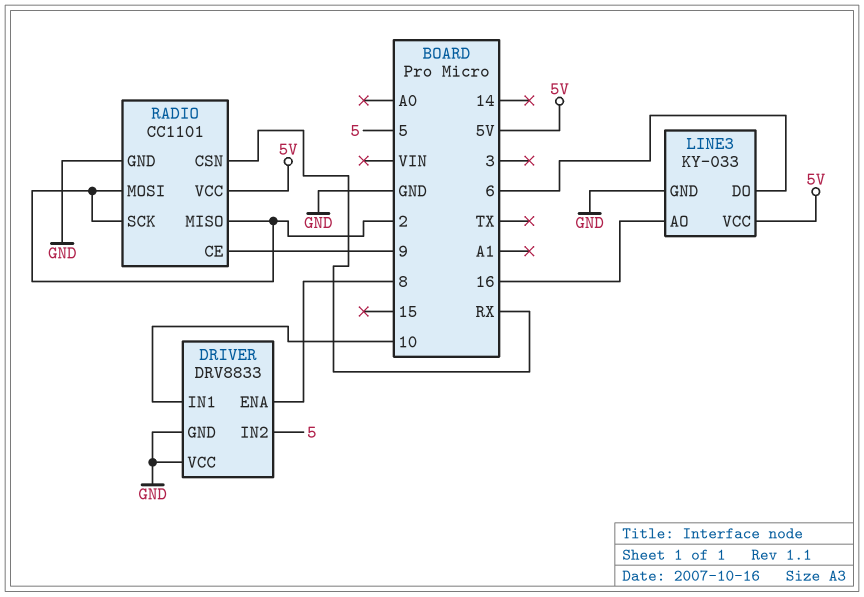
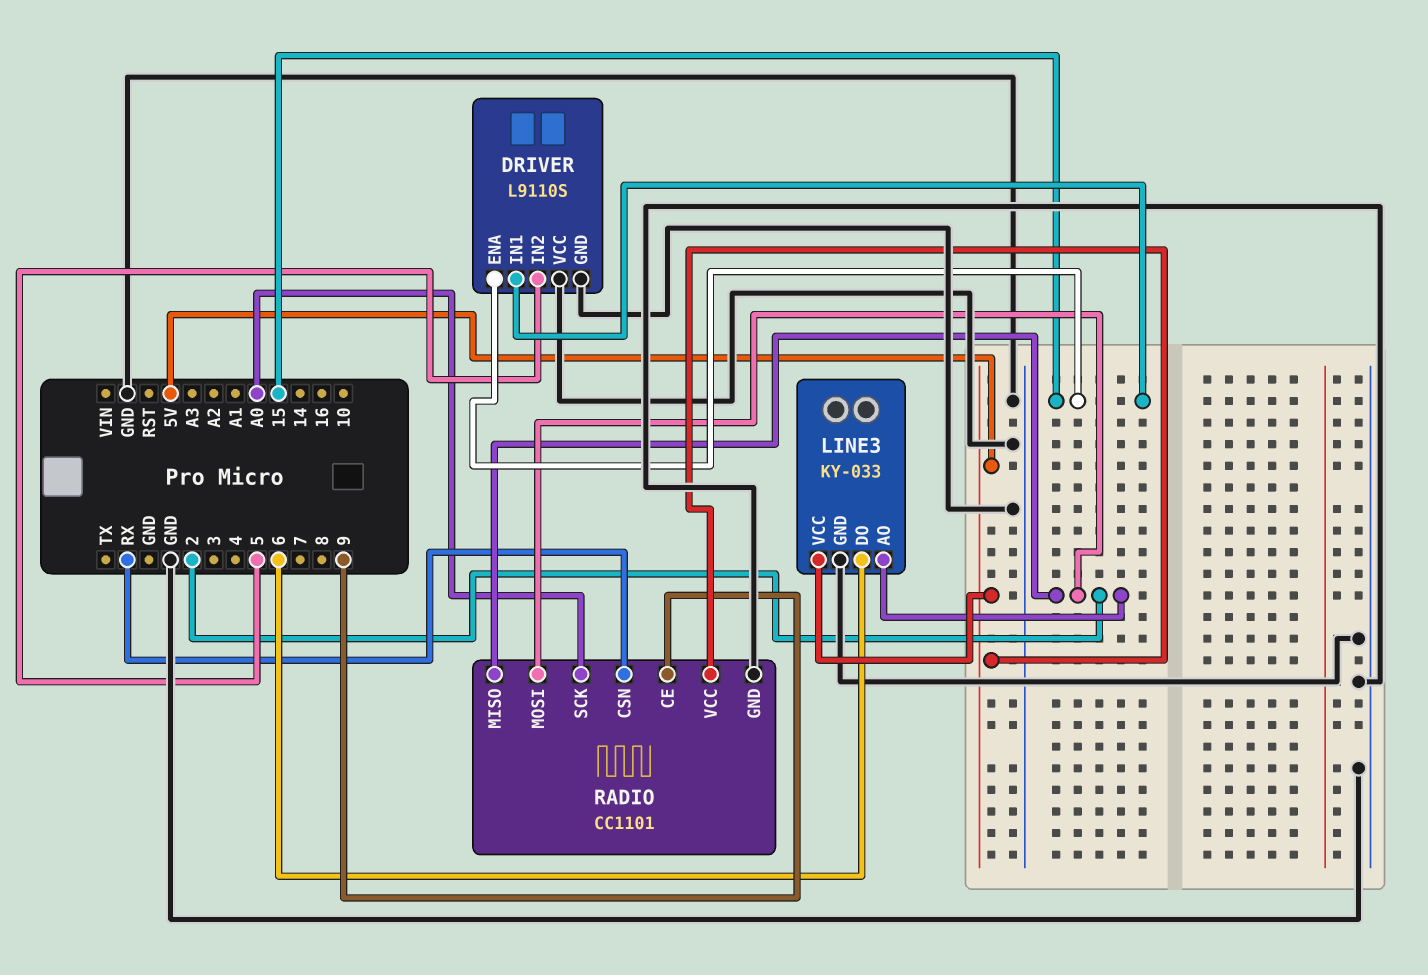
DRIVER: DRV8833 -> L9110S
DRIVER pin ENA: 8 -> 15
DRIVER pin IN1: 10 -> 15
LINE3 pin AO: 16 -> 2
RADIO pin SCK: 2 -> A0

